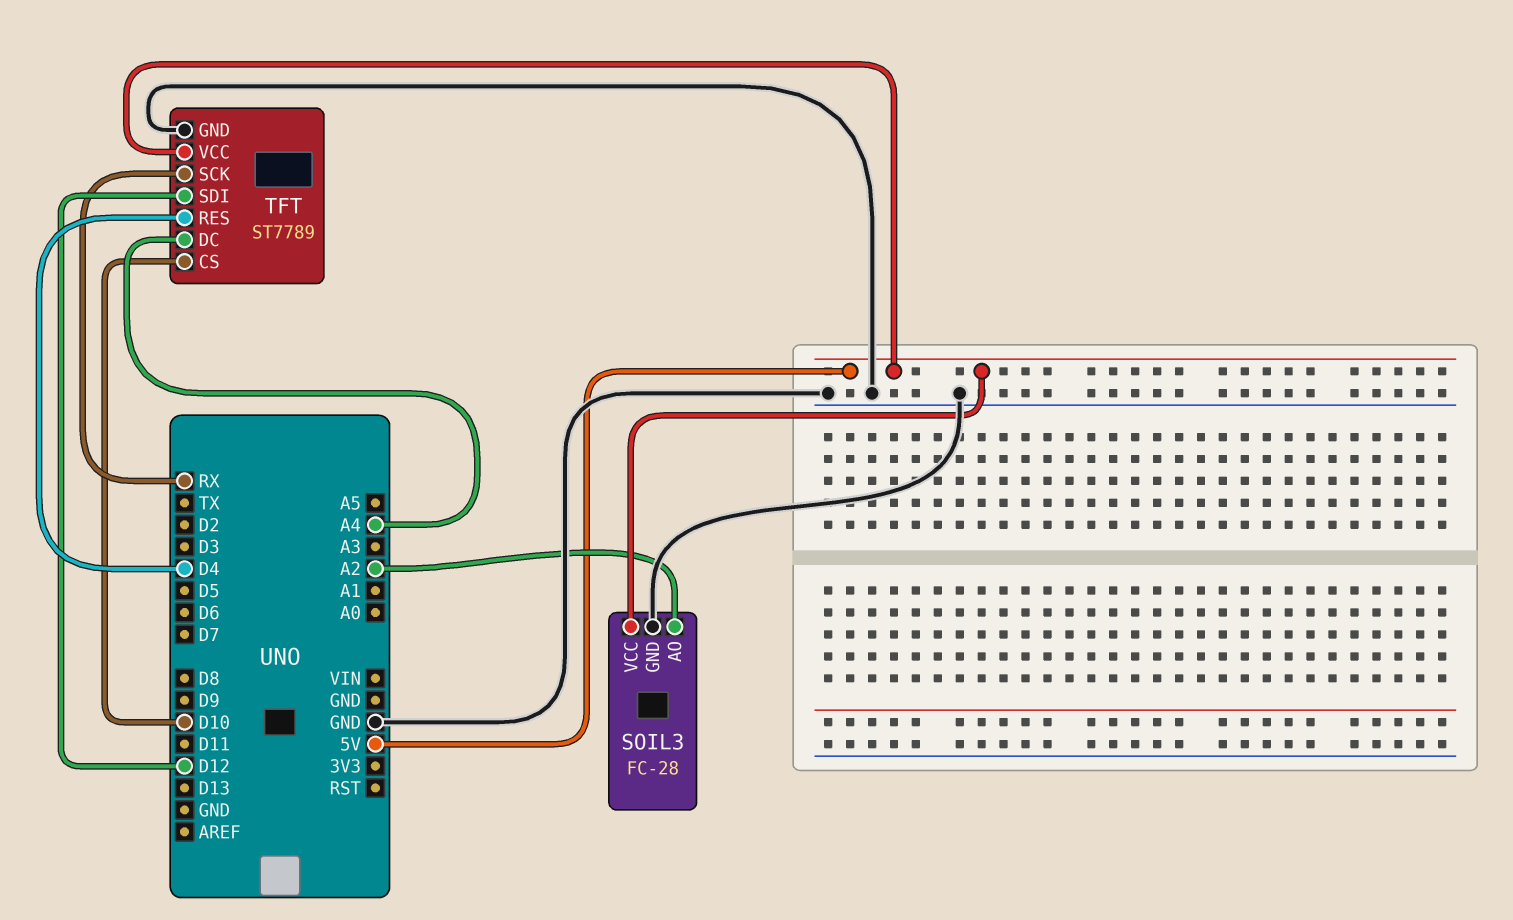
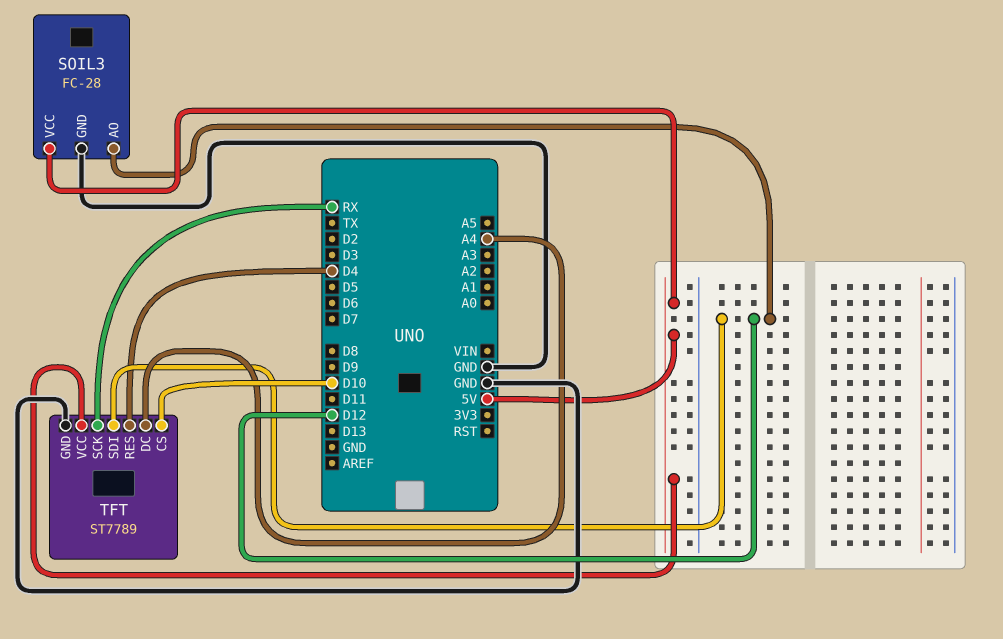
SOIL3 pin AO: A2 -> D12

